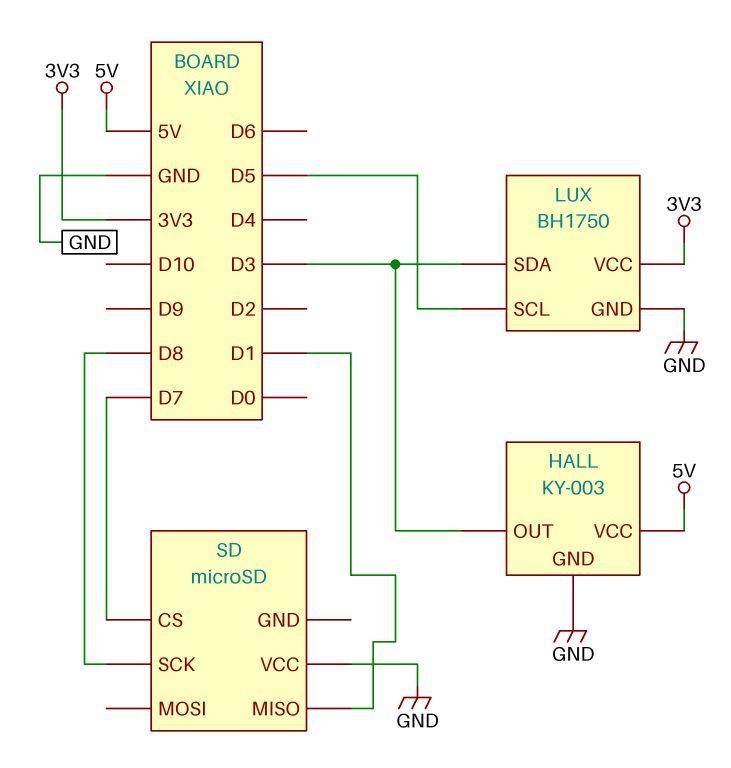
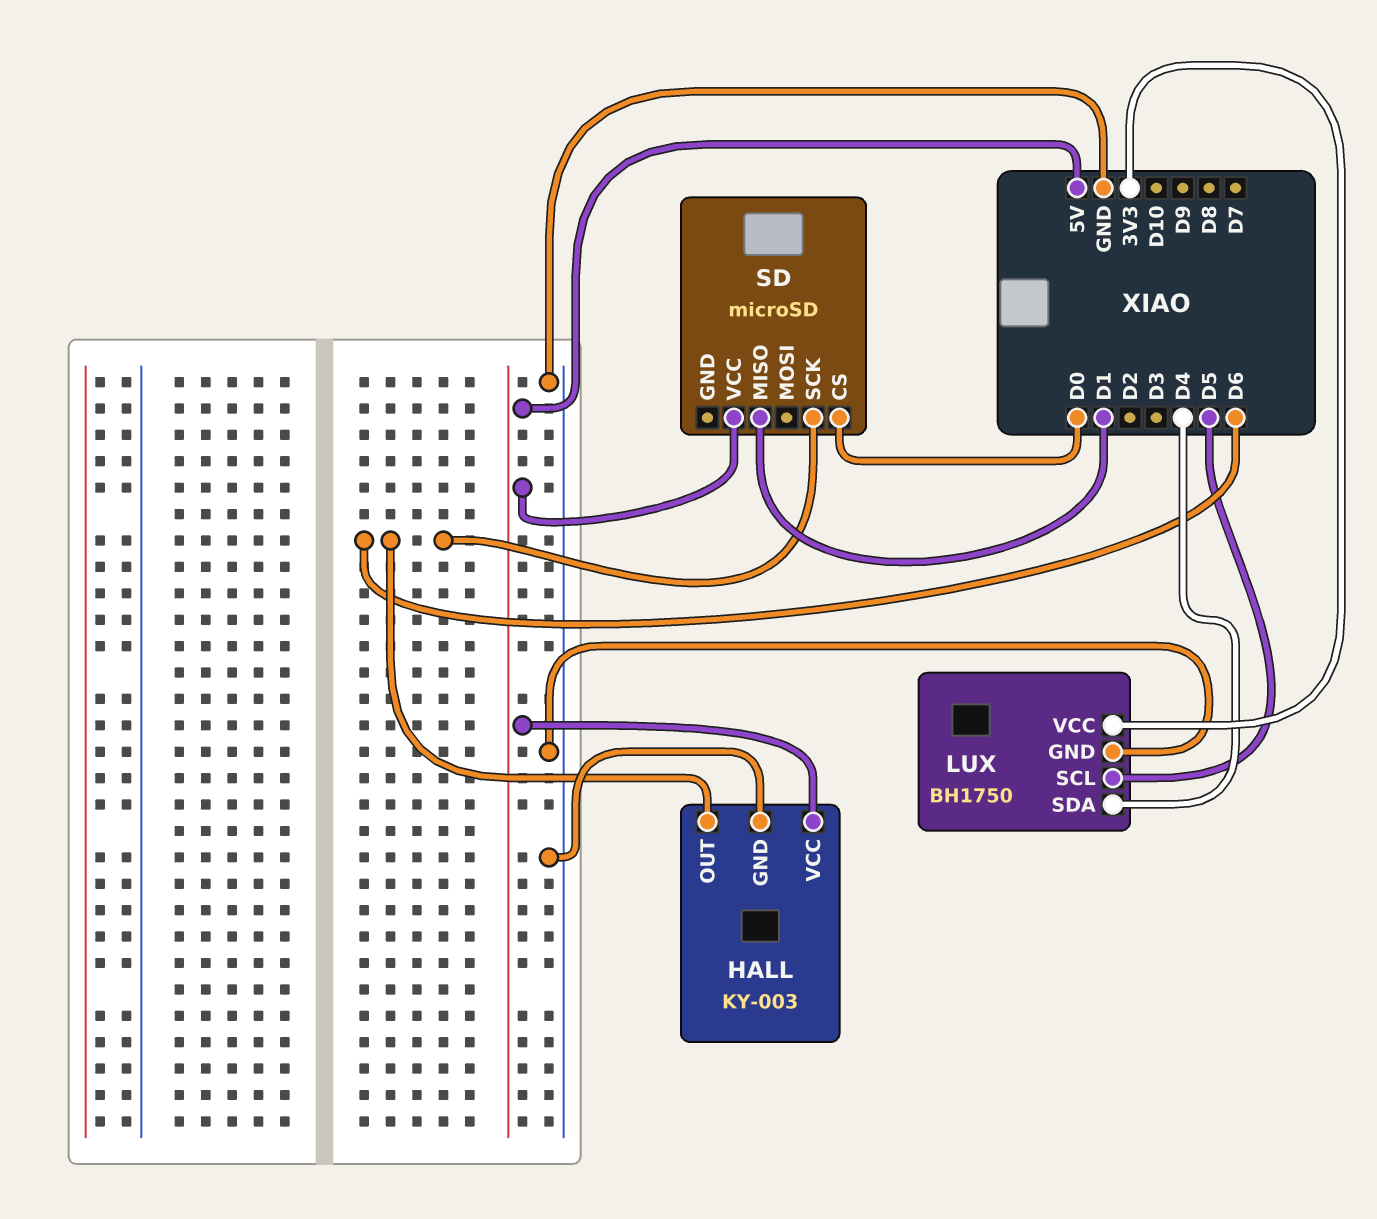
HALL pin OUT: D3 -> D6
LUX pin SDA: D3 -> D4
SD pin CS: D7 -> D0
SD pin SCK: D8 -> D6
SD pin VCC: GND -> 5V

